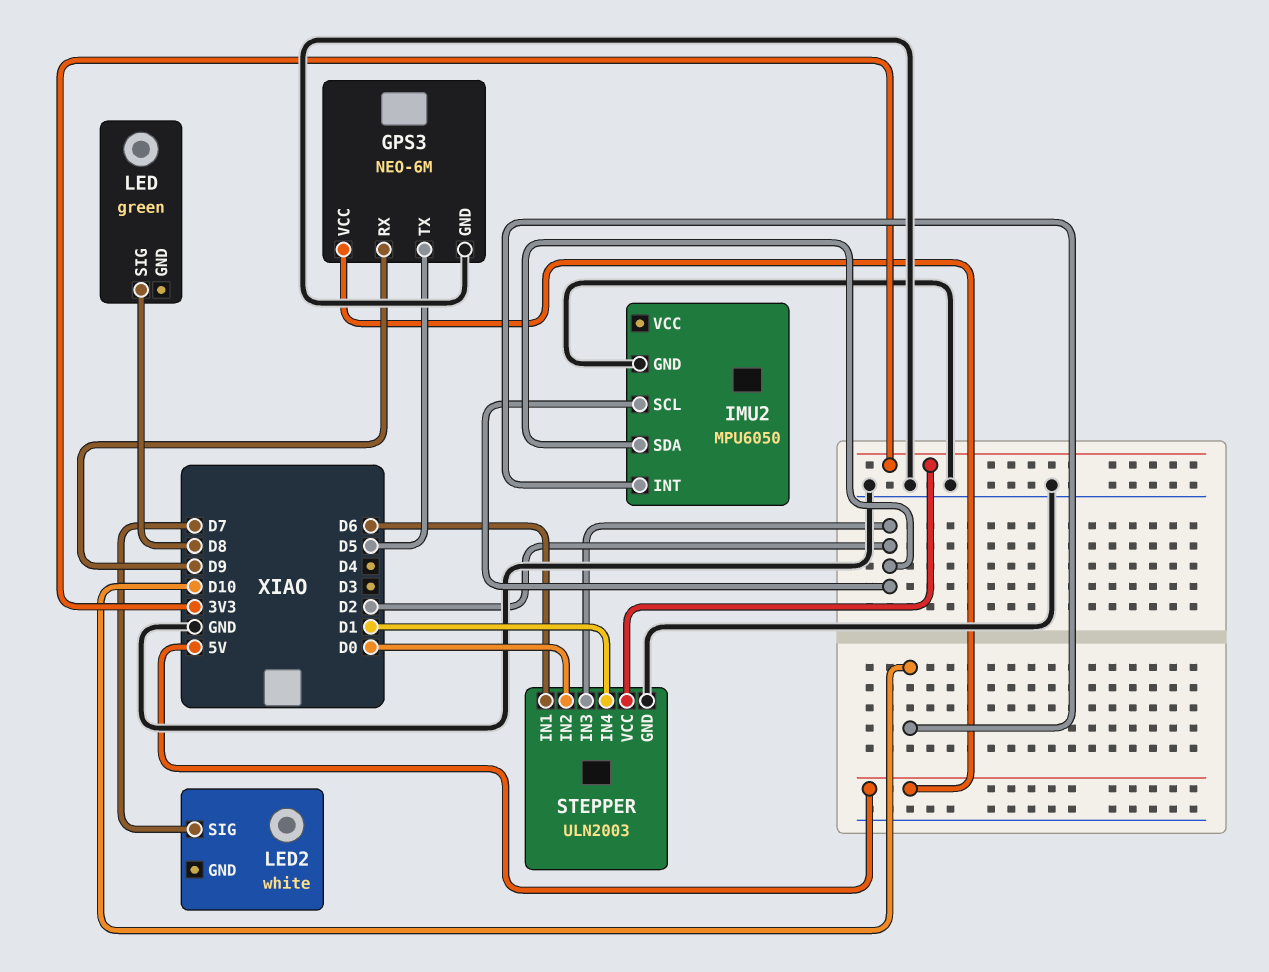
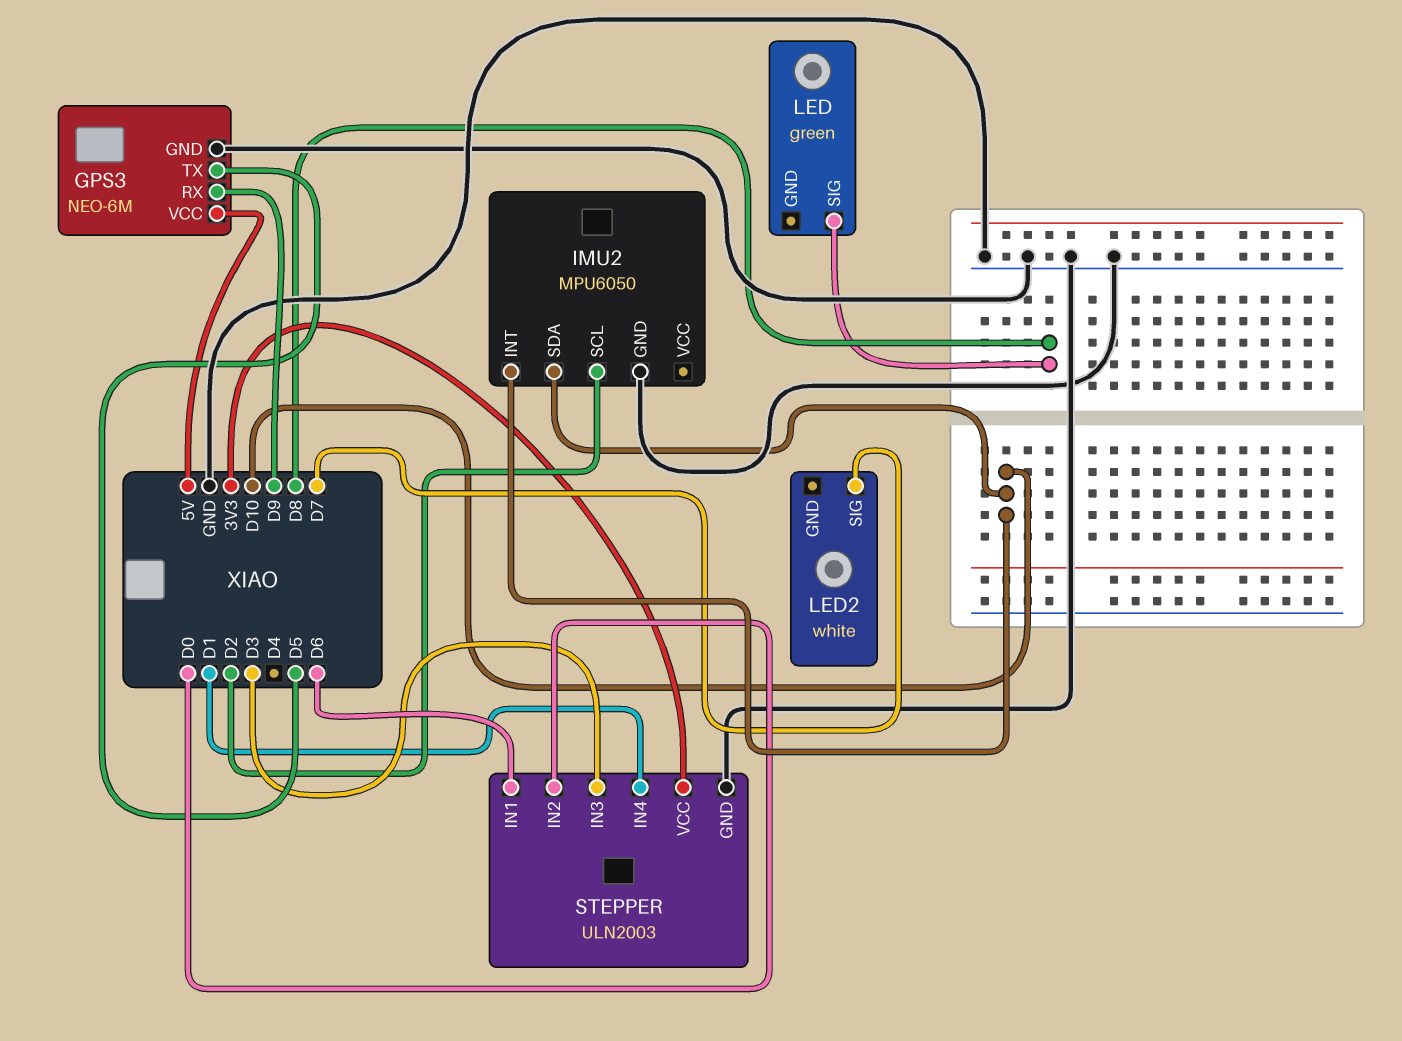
IMU2 pin SDA: D2 -> D10
STEPPER pin IN3: D2 -> D3

